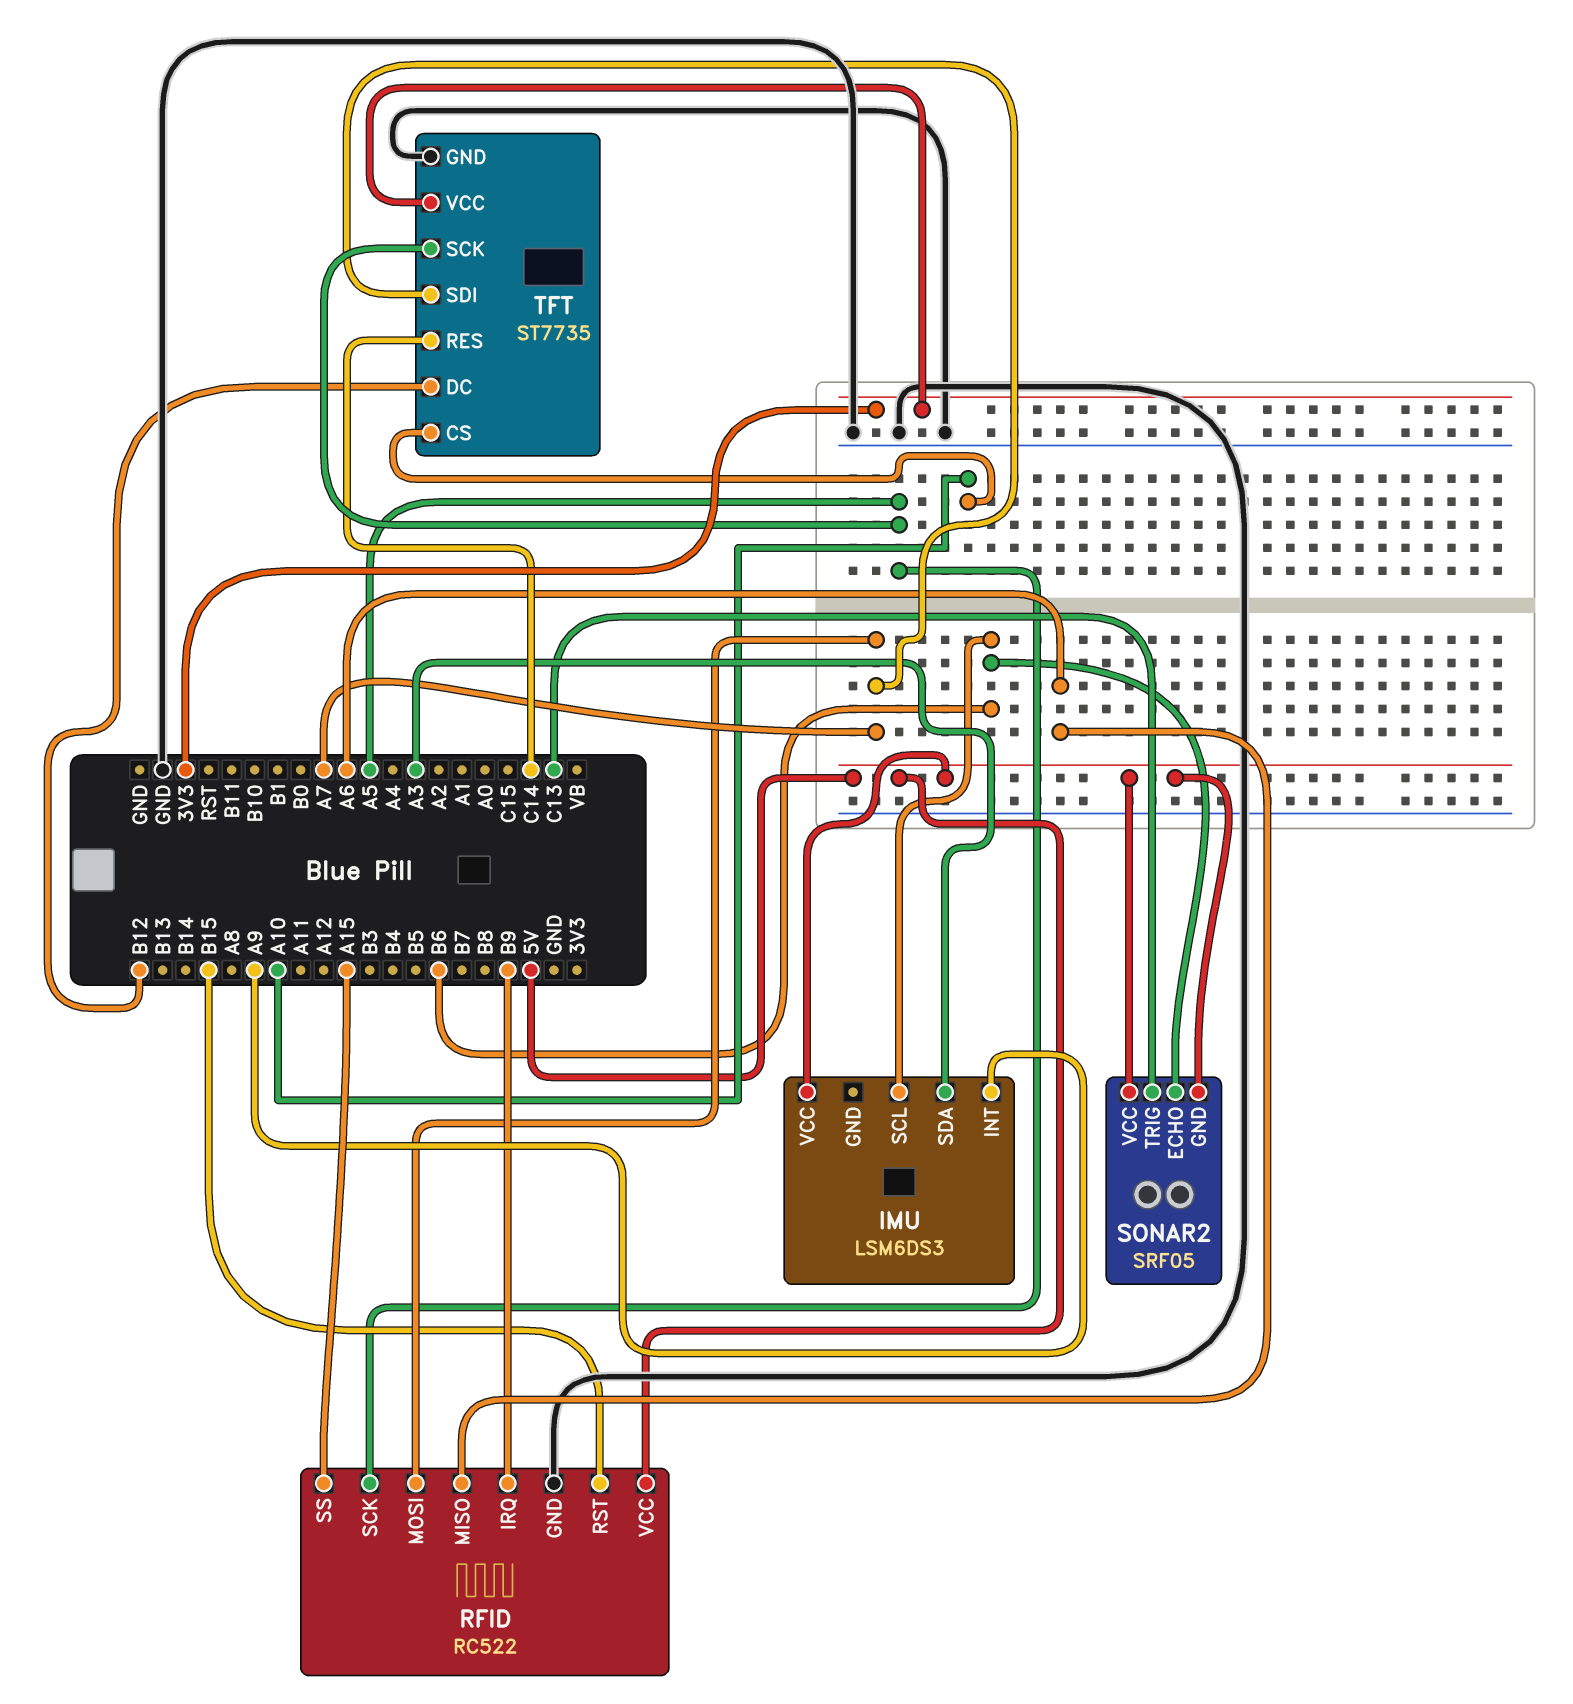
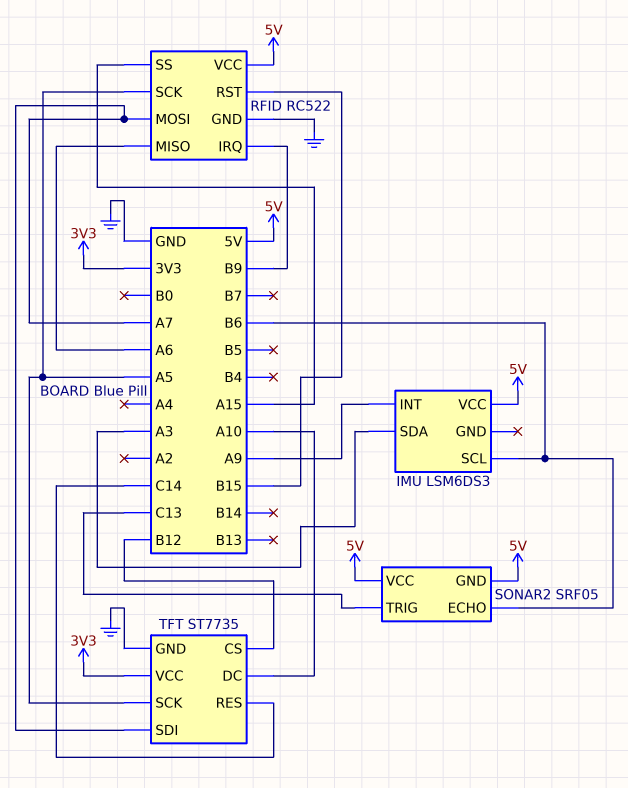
TFT pin CS: A10 -> B12
TFT pin DC: B12 -> A10

